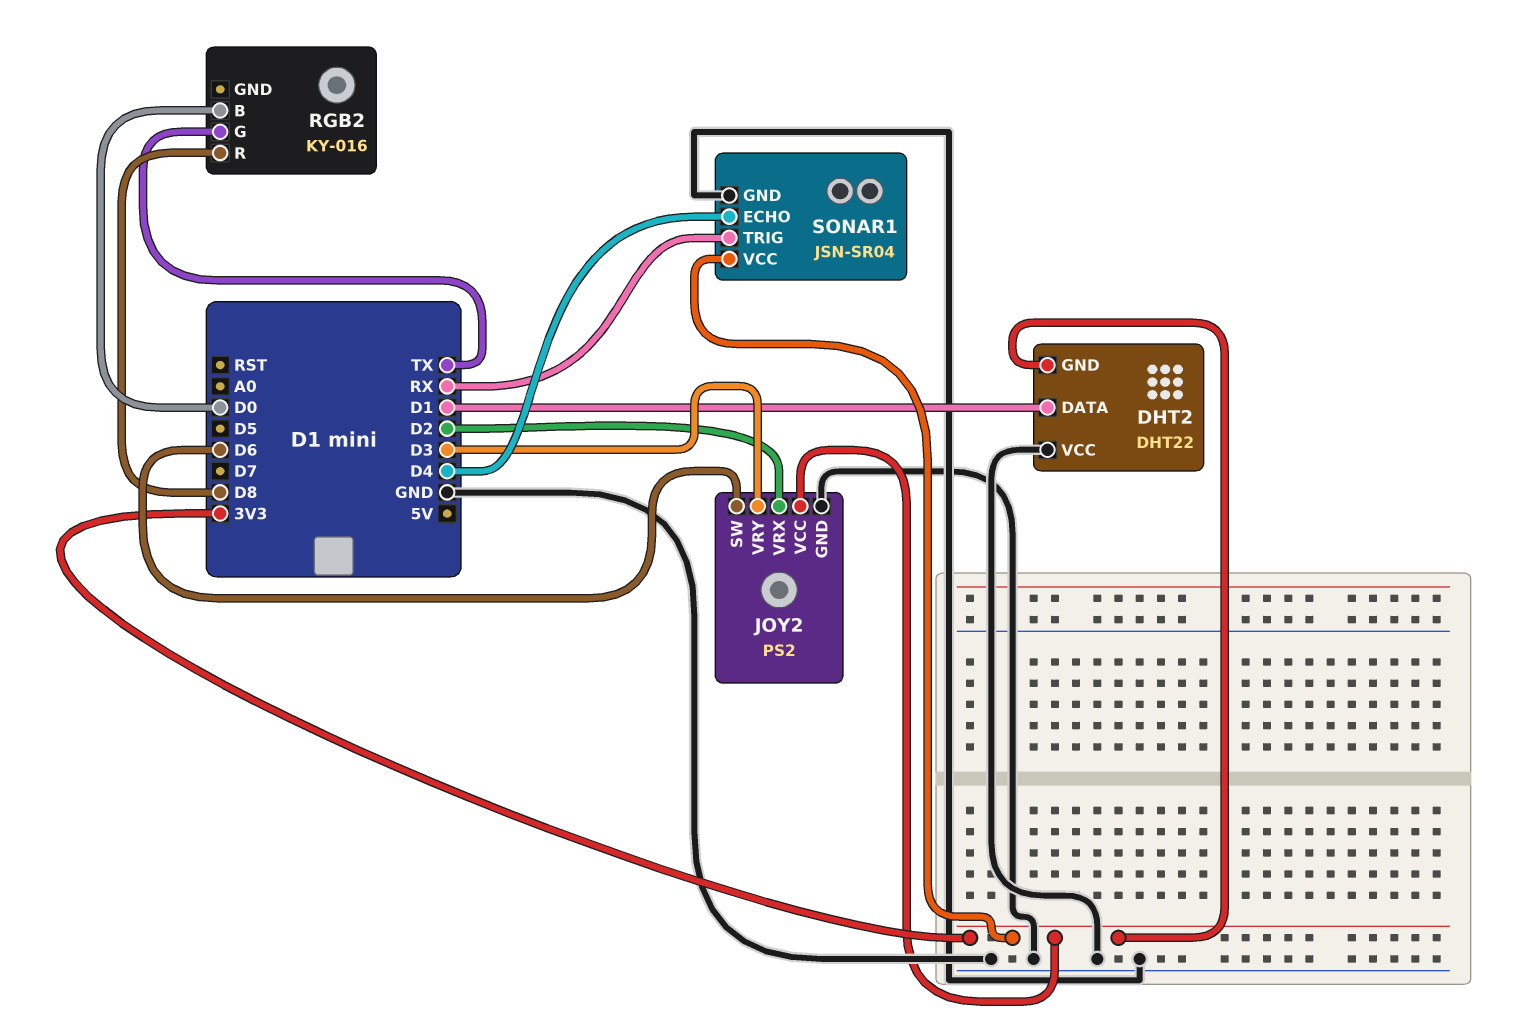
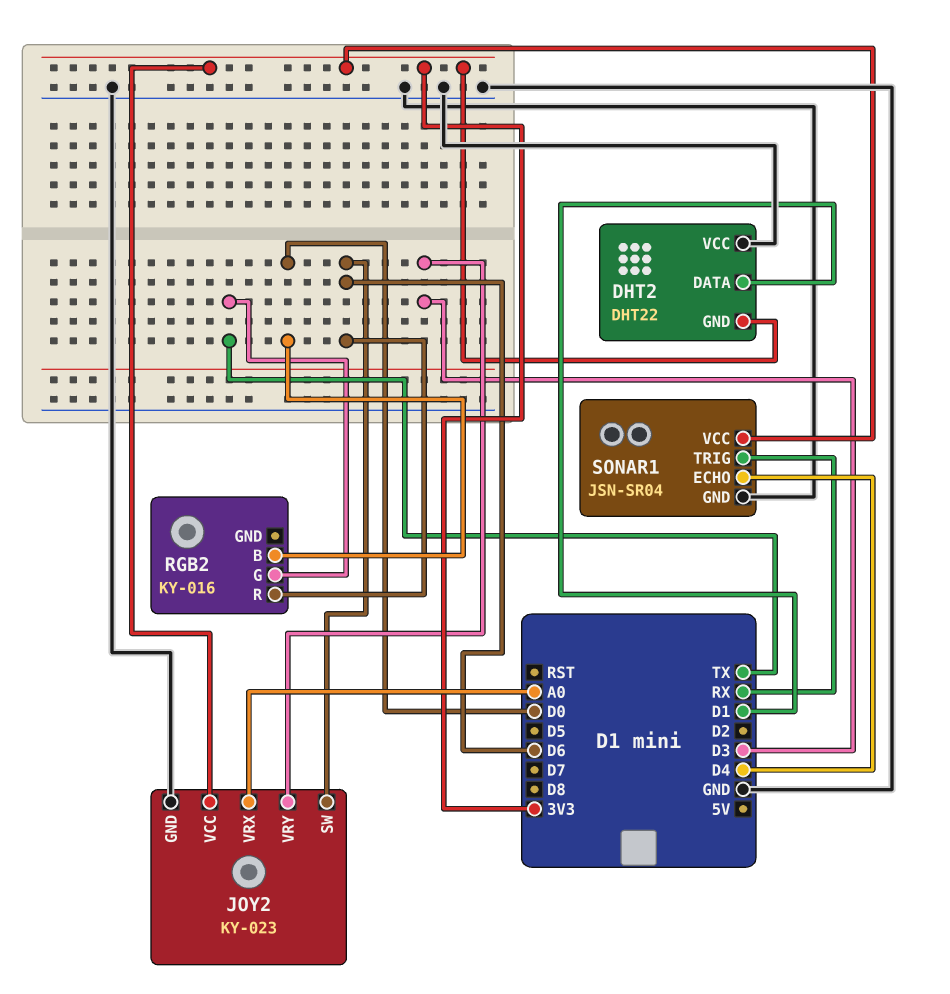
JOY2: PS2 -> KY-023
JOY2 pin VRX: D2 -> A0
RGB2 pin R: D8 -> D6

